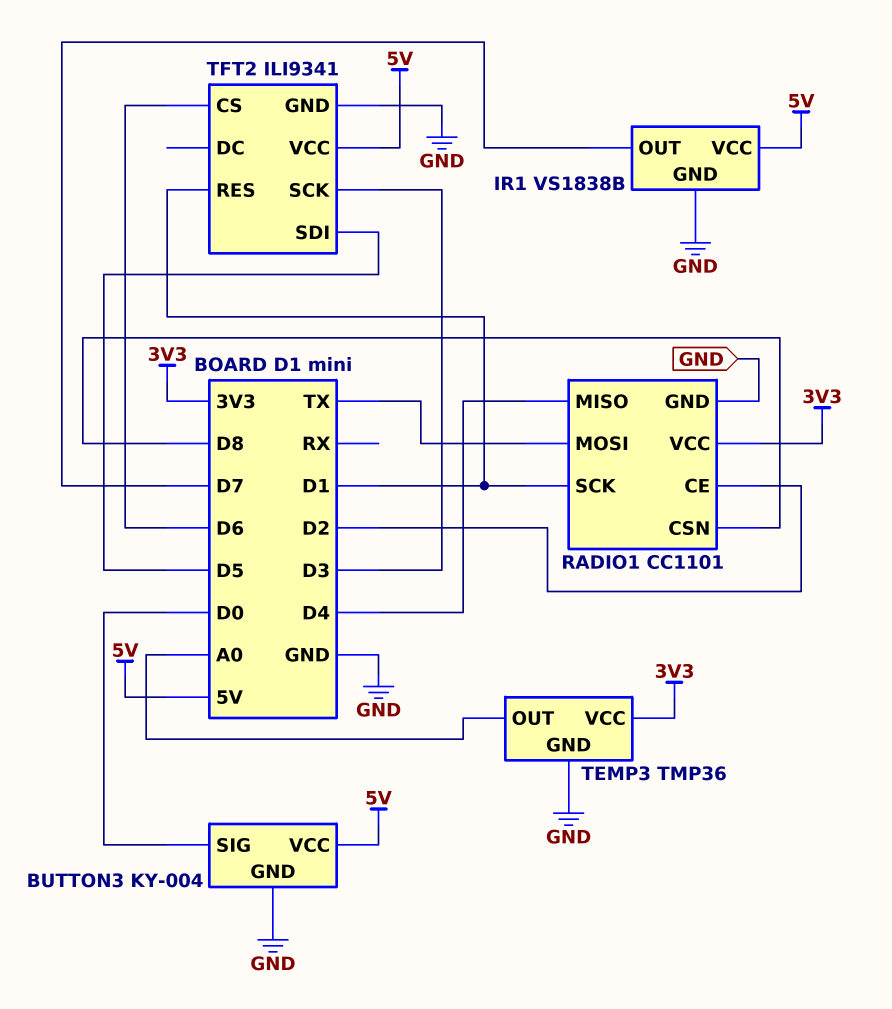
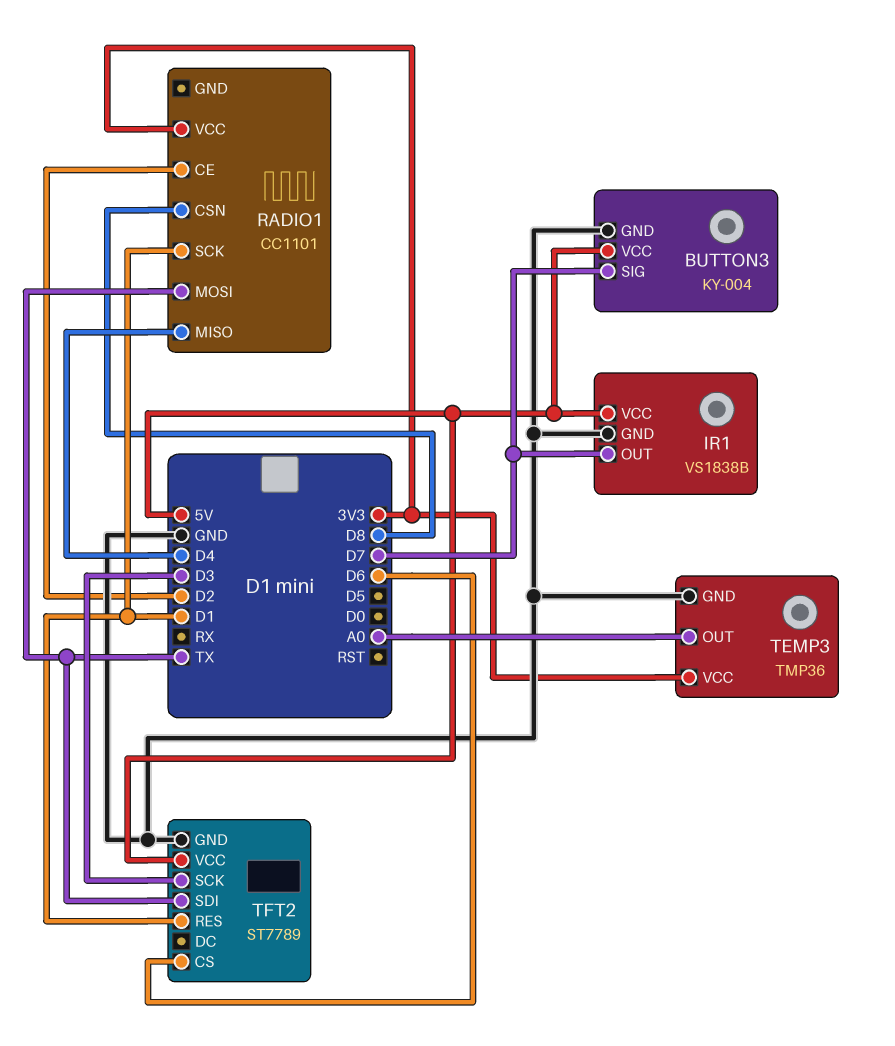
BUTTON3 pin SIG: D0 -> D7
RADIO1 pin GND: GND -> none
TFT2: ILI9341 -> ST7789
TFT2 pin SDI: D5 -> TX

